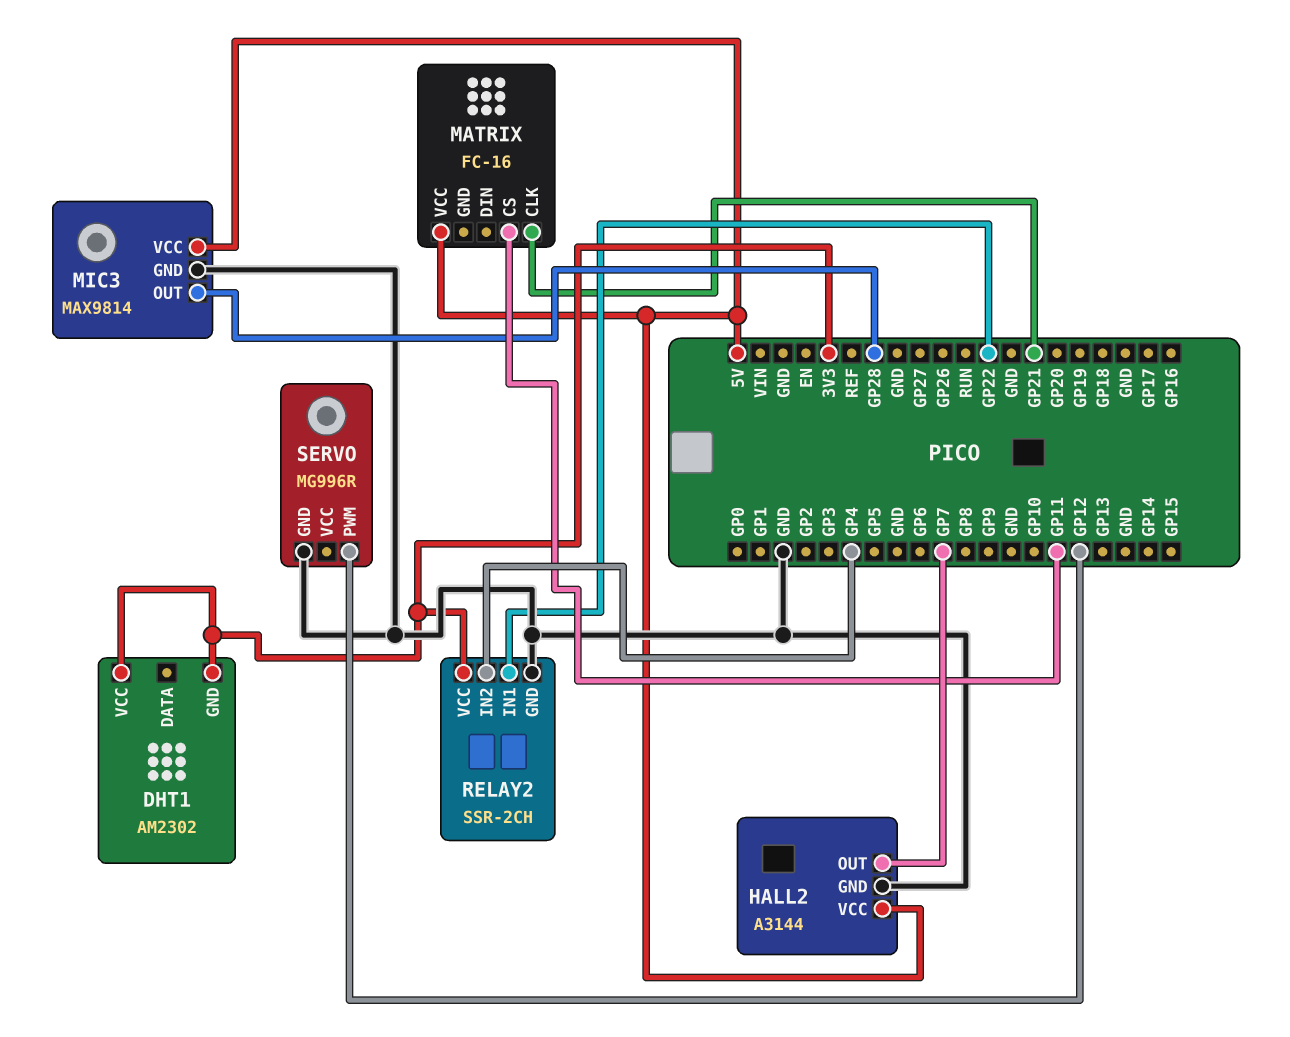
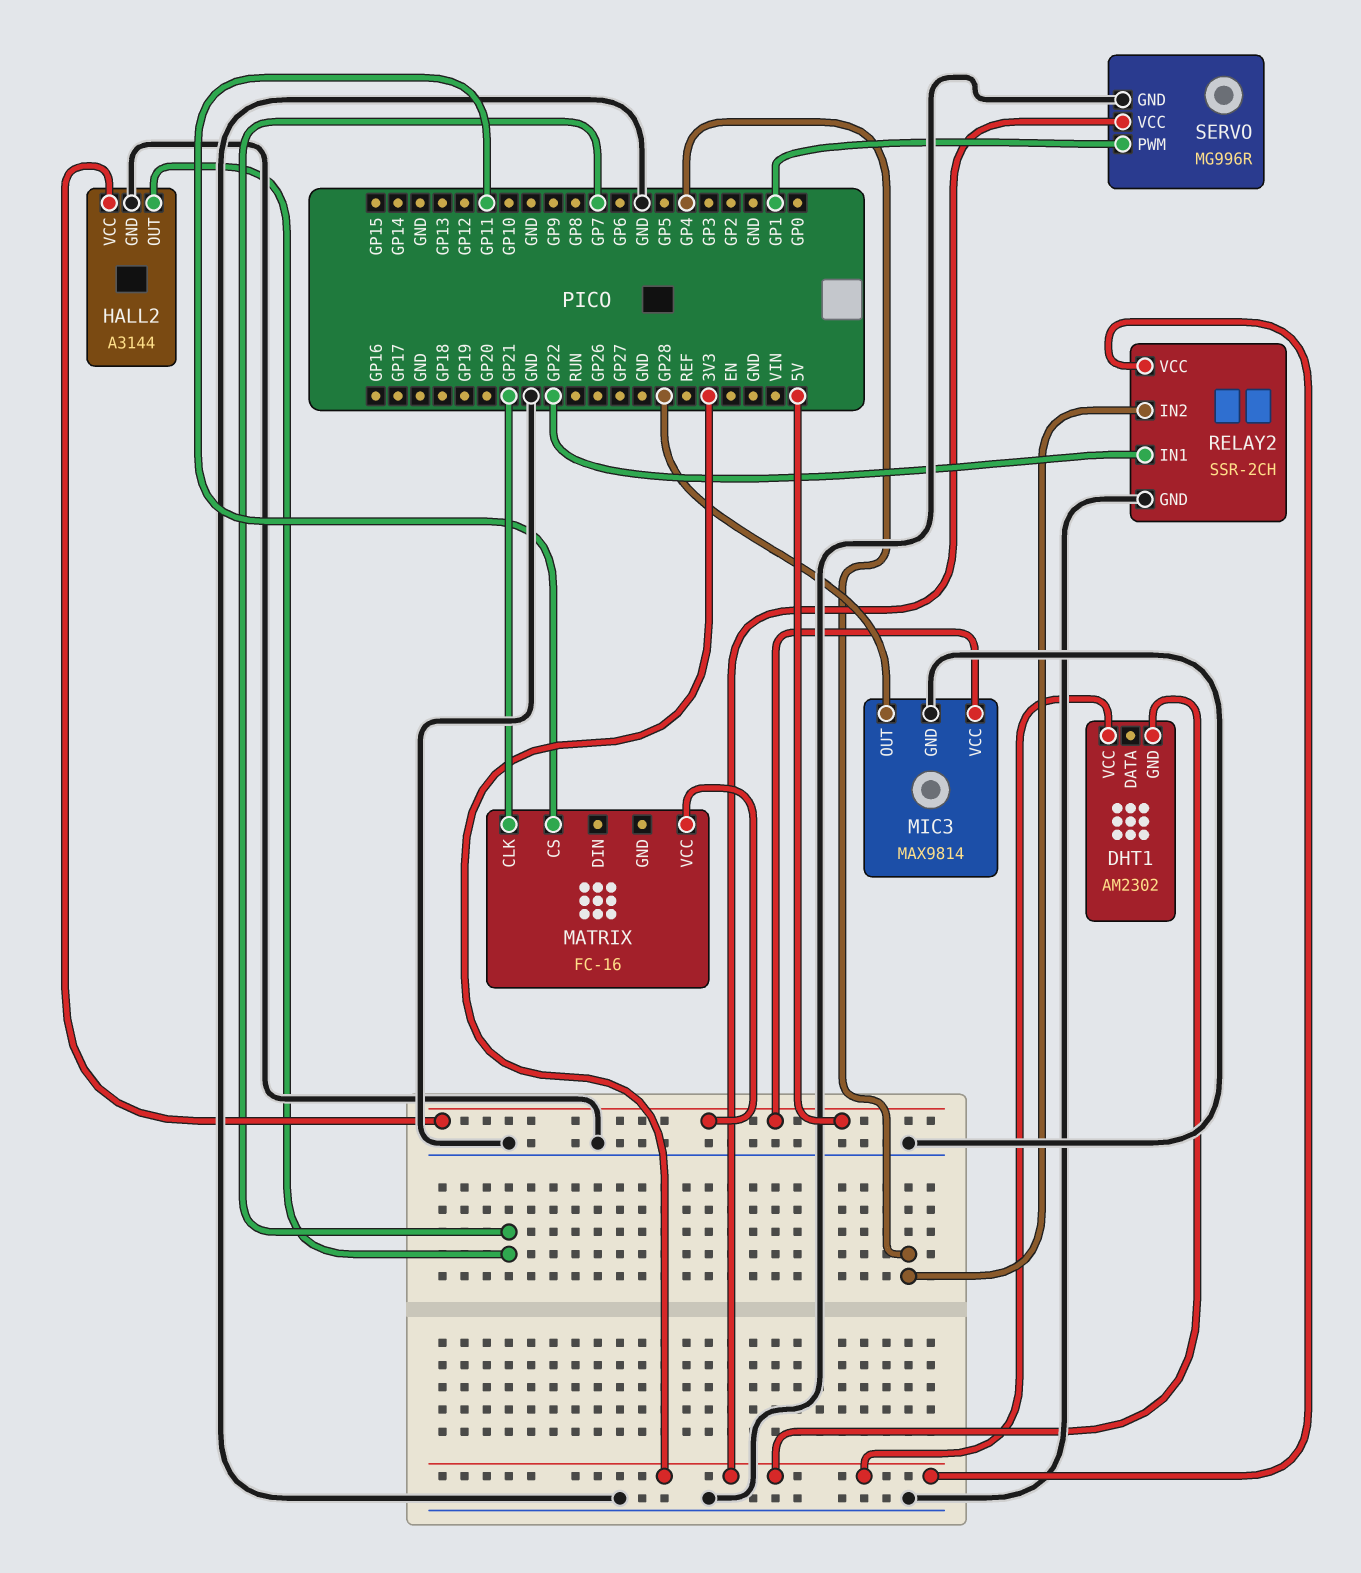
SERVO pin PWM: GP12 -> GP1
SERVO pin VCC: none -> 3V3

